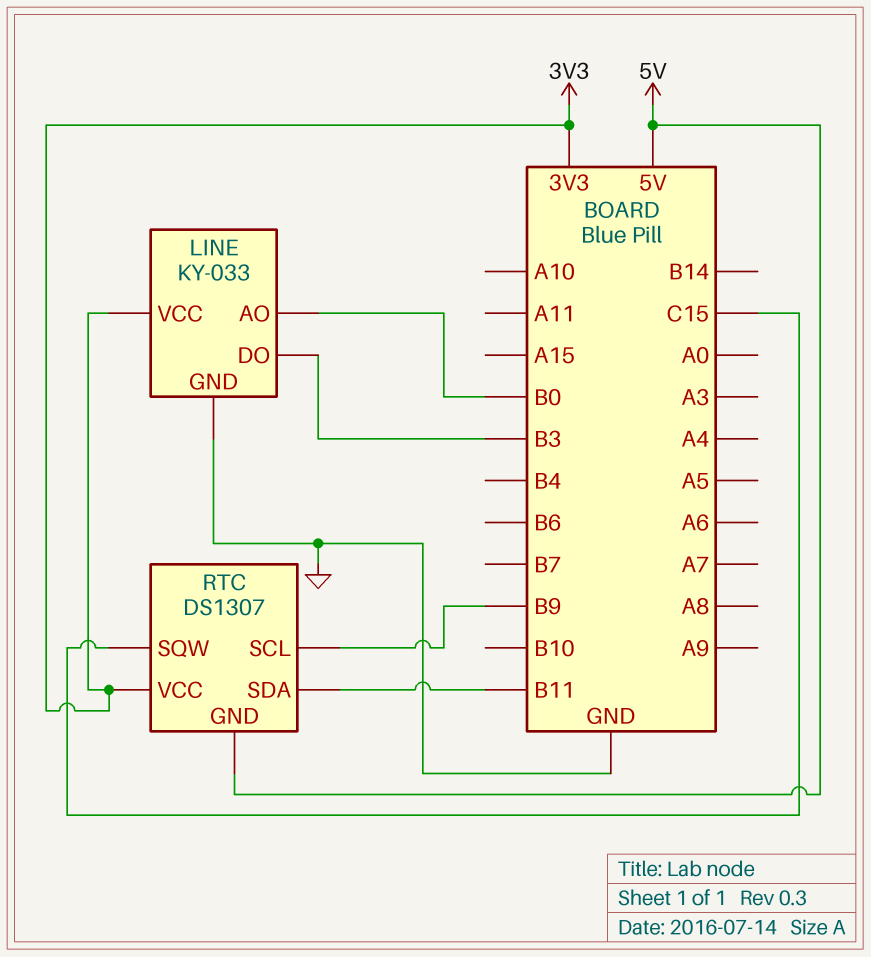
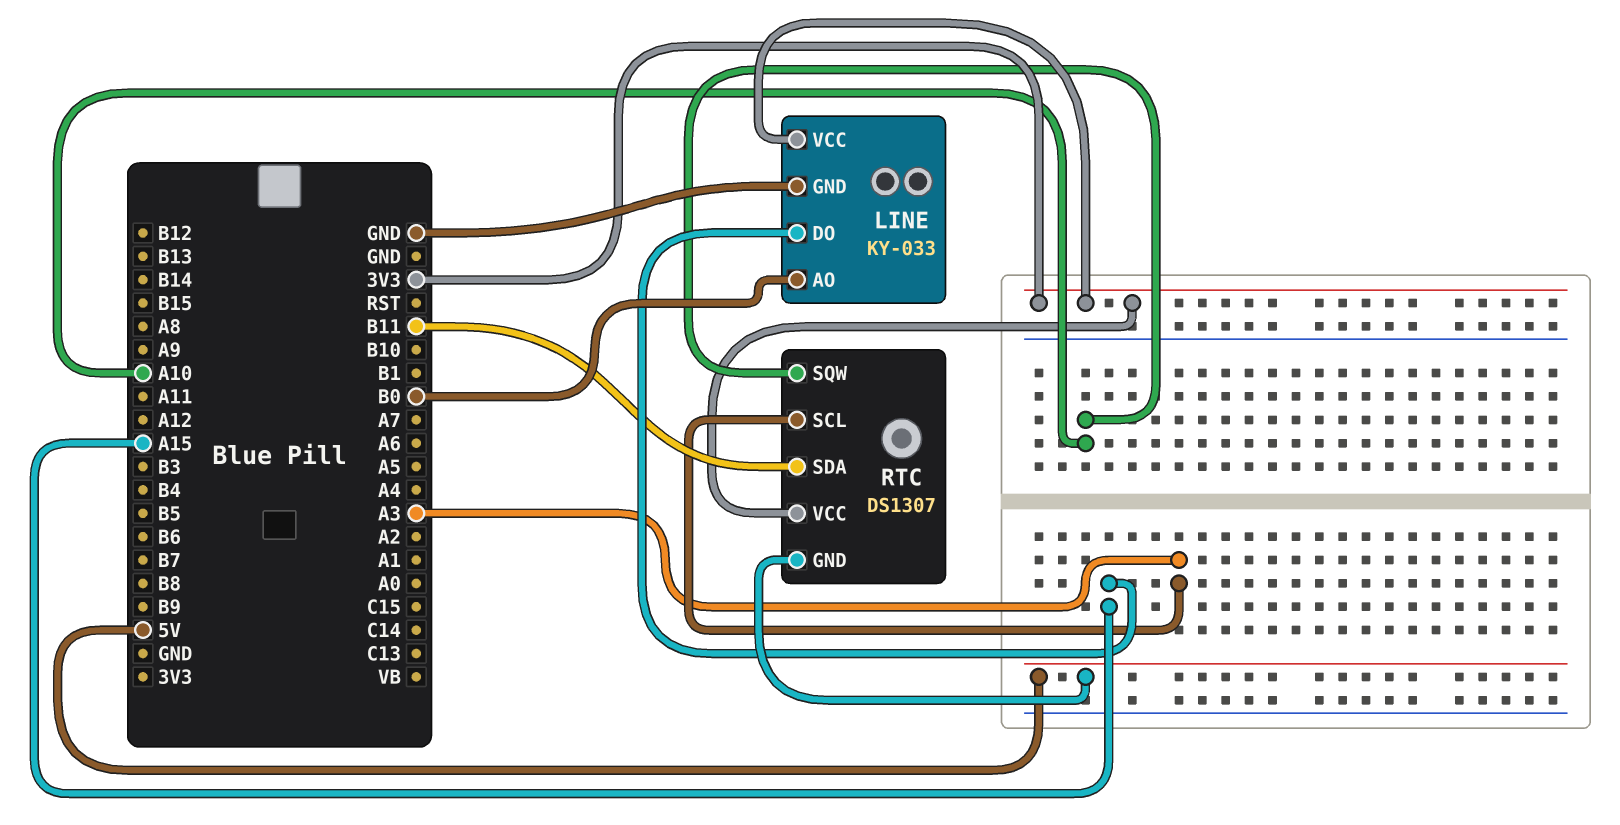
LINE pin DO: B3 -> A15
RTC pin SCL: B9 -> A3
RTC pin SQW: C15 -> A10

